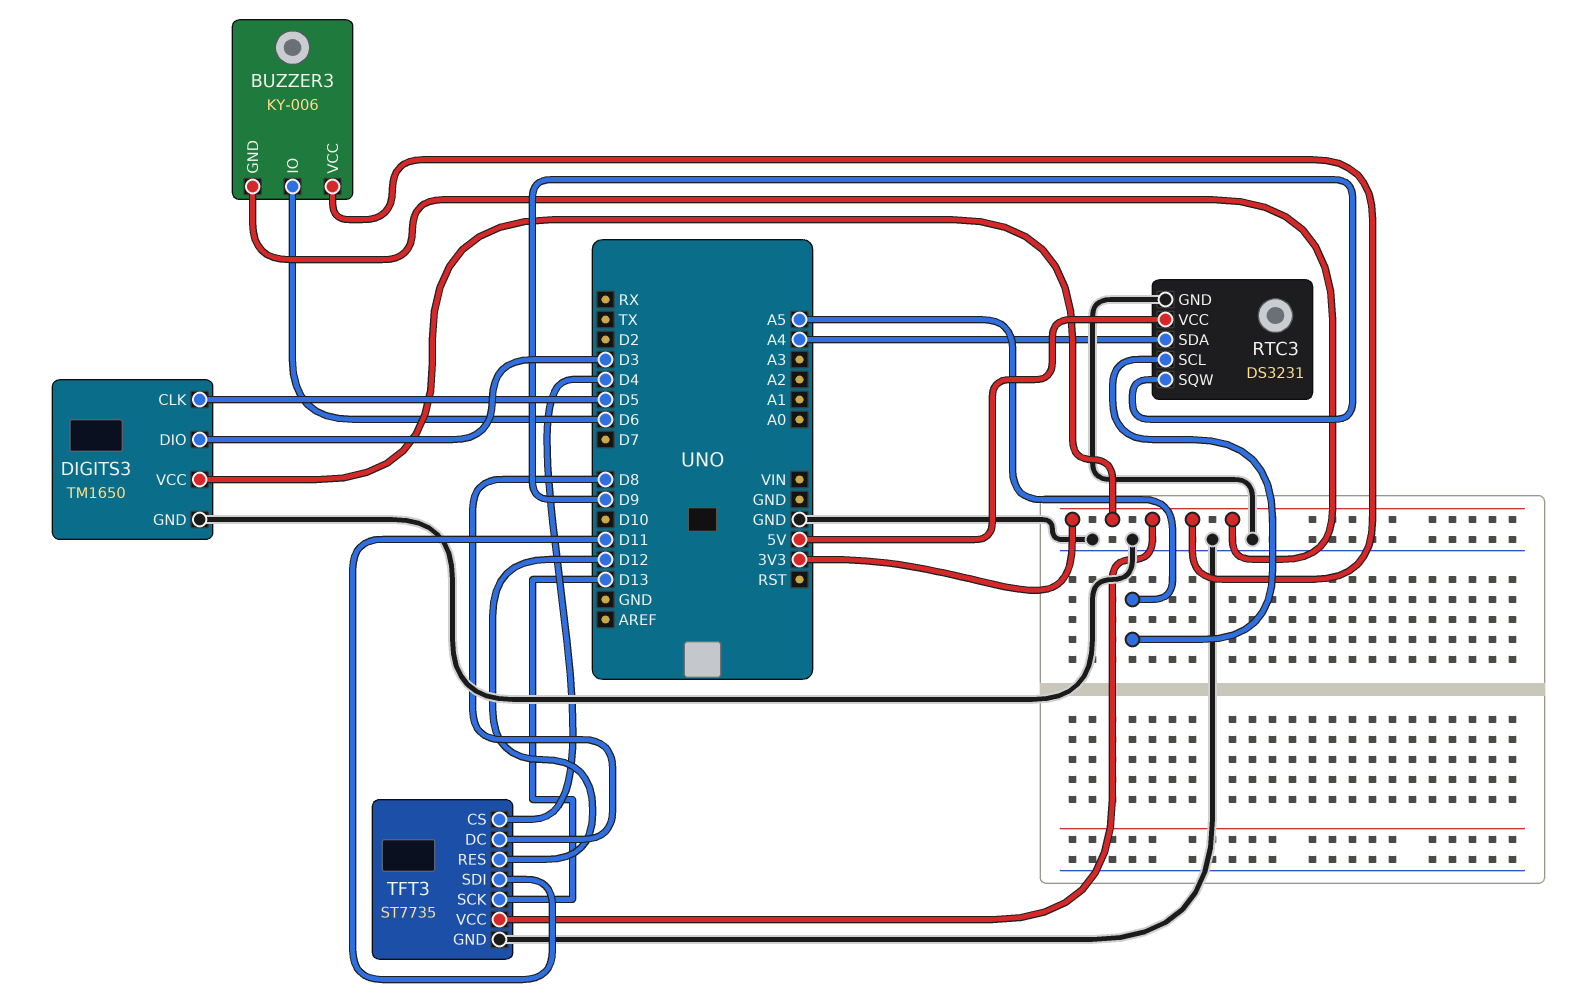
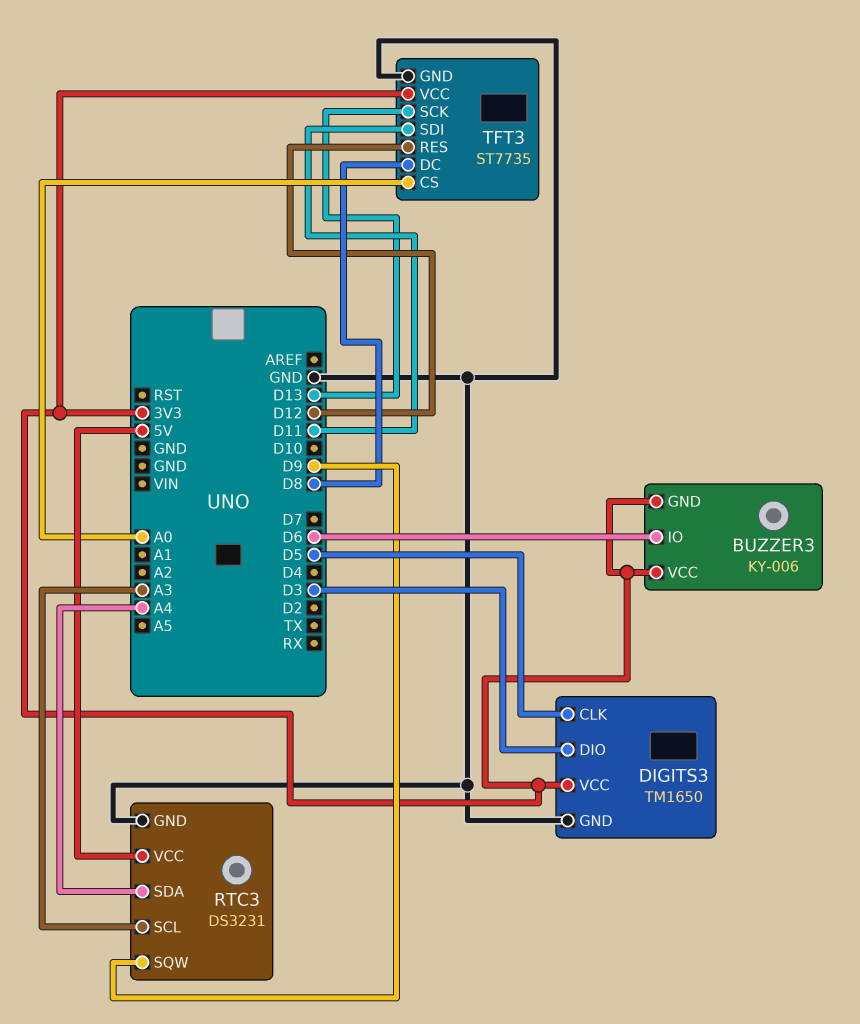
RTC3 pin SCL: A5 -> A3
TFT3 pin CS: D4 -> A0

